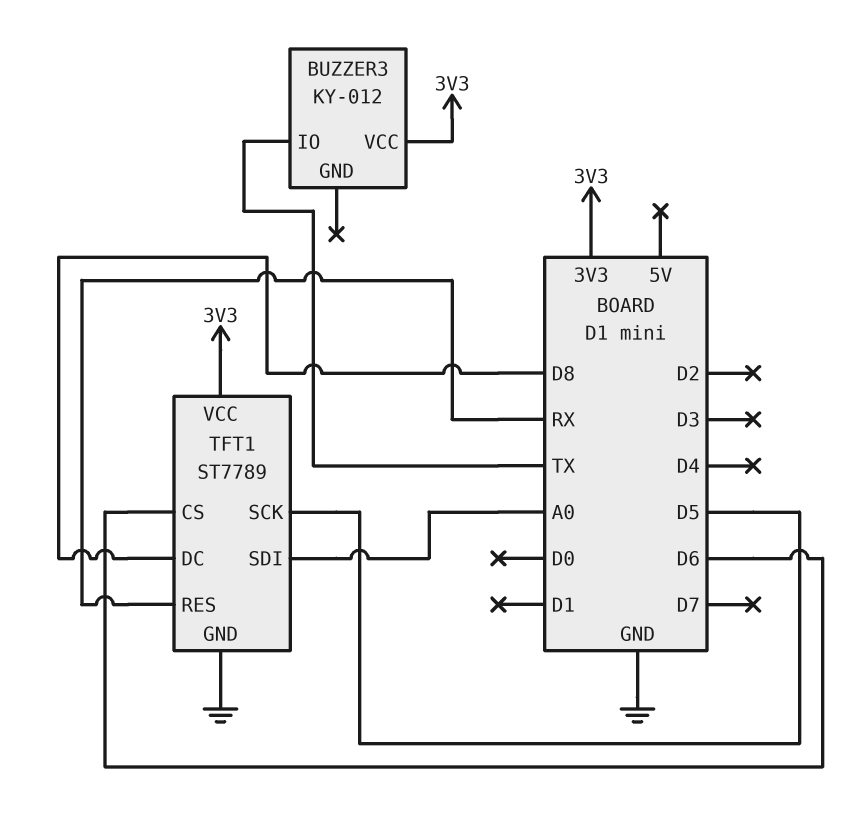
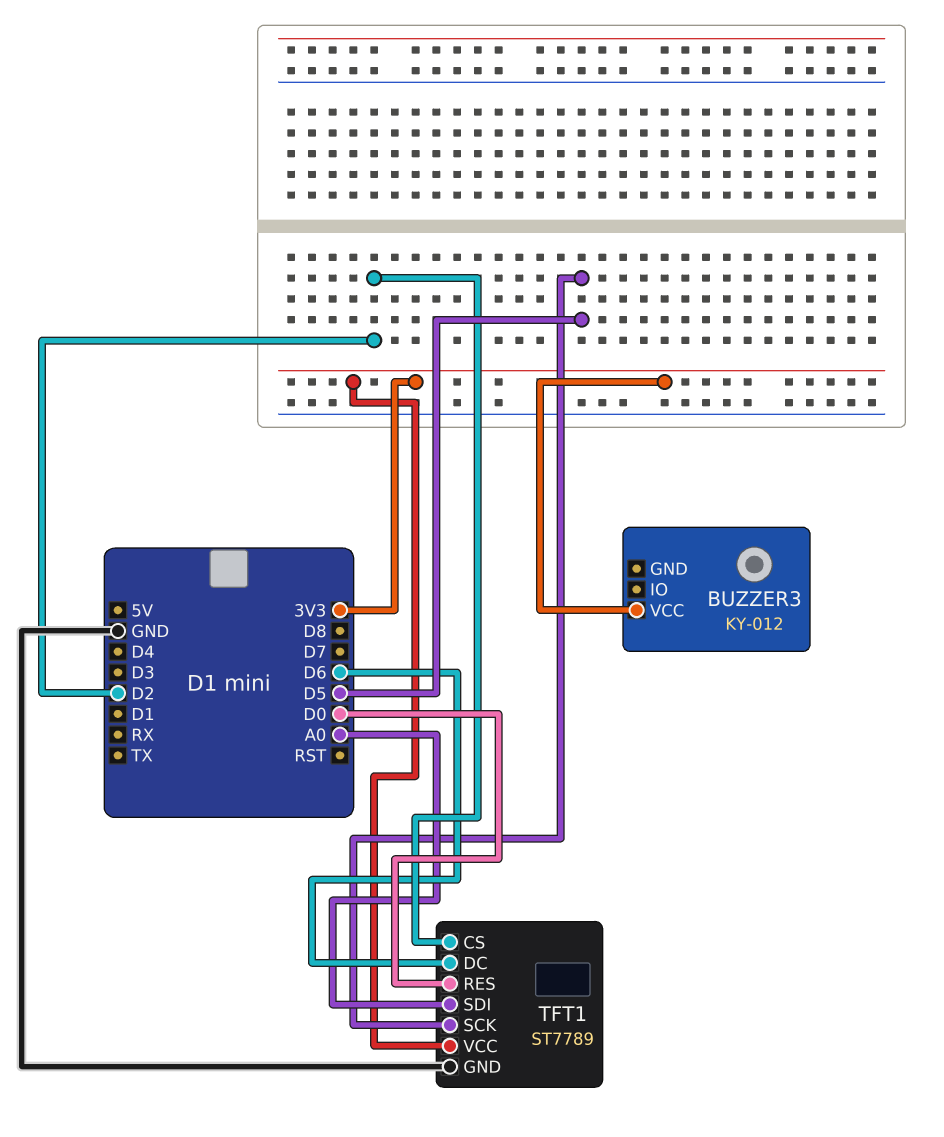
BUZZER3 pin IO: TX -> none
TFT1 pin CS: D6 -> D2
TFT1 pin DC: D8 -> D6
TFT1 pin RES: RX -> D0

